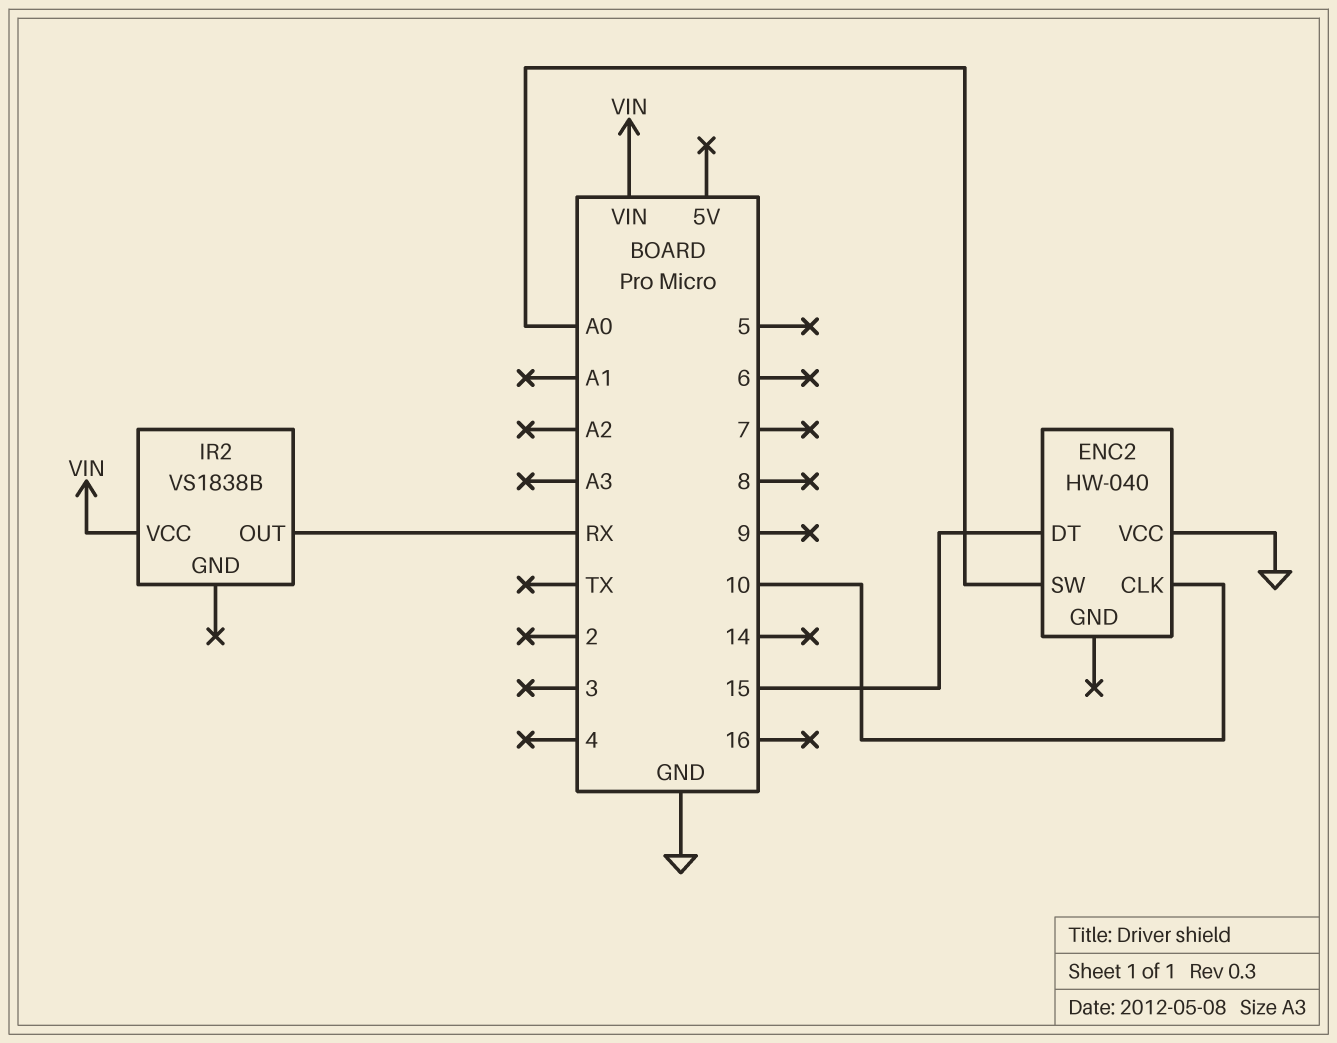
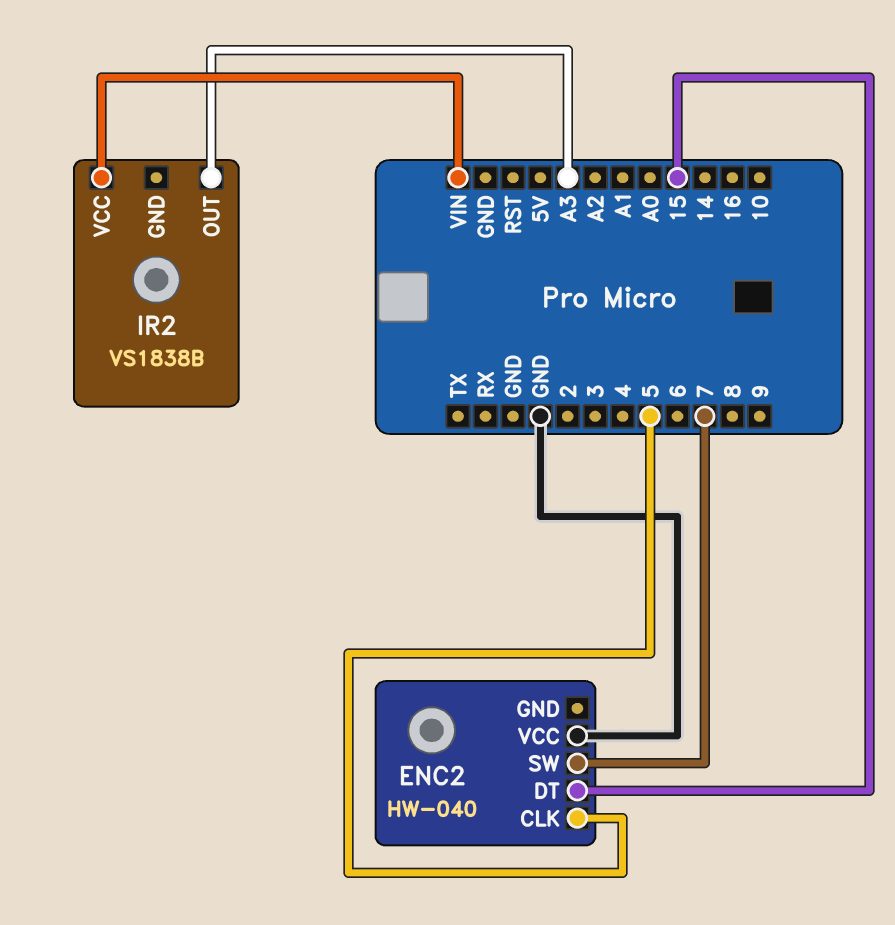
ENC2 pin CLK: 10 -> 5
ENC2 pin SW: A0 -> 7
IR2 pin OUT: RX -> A3

